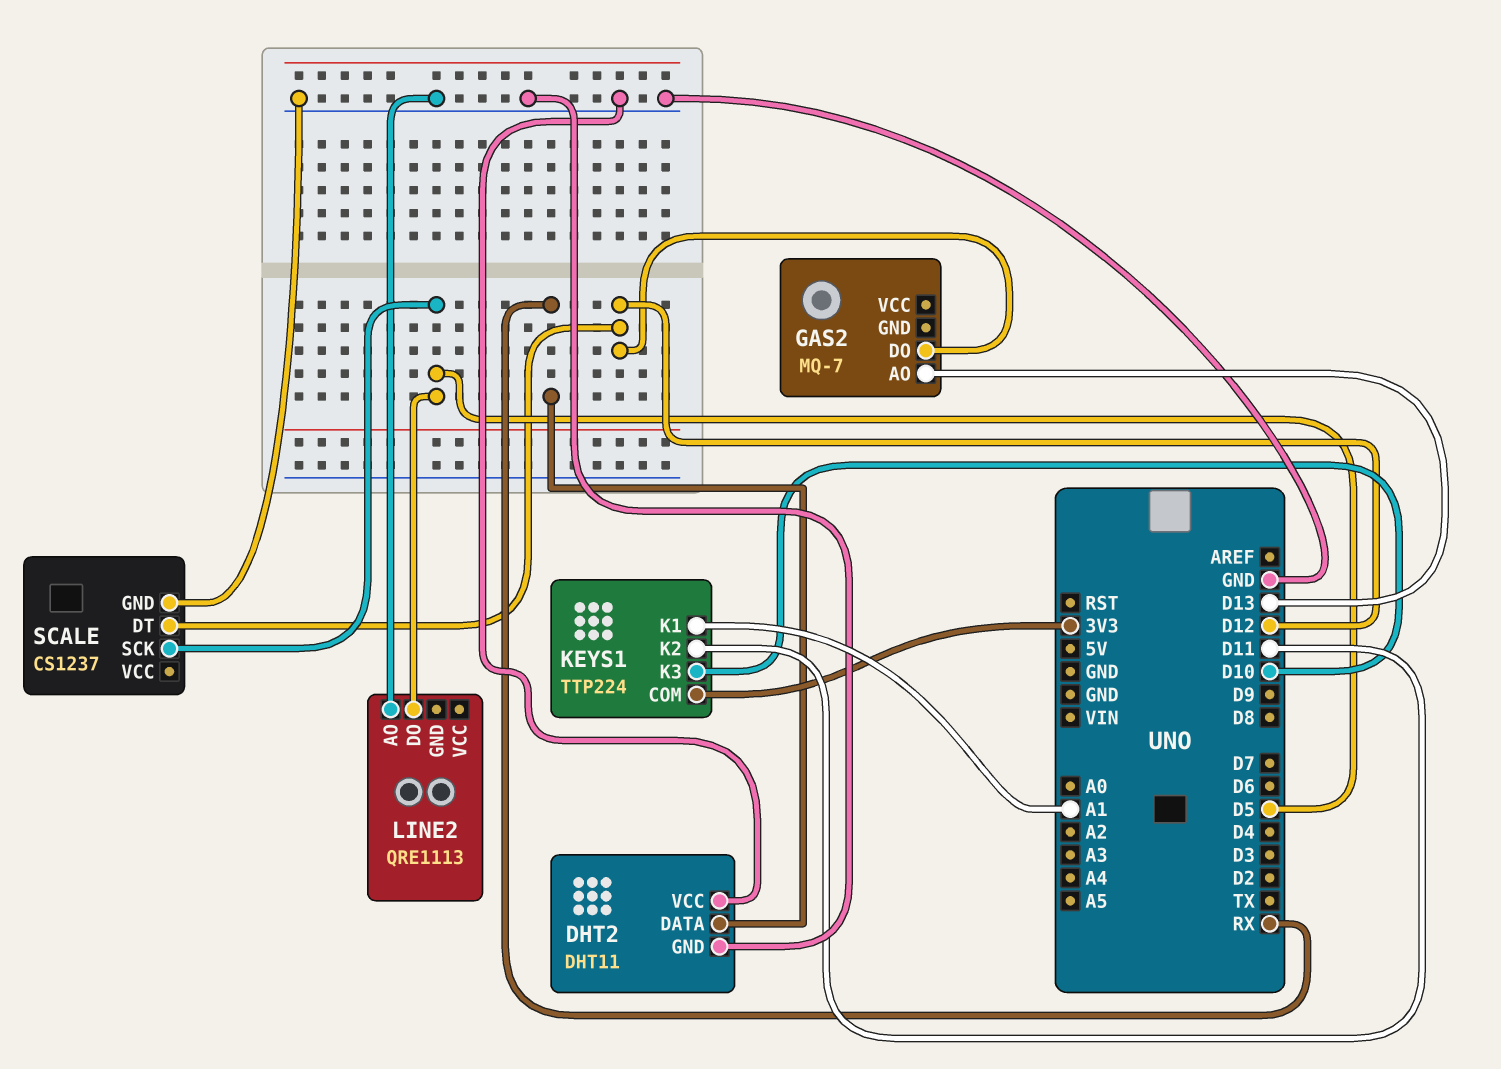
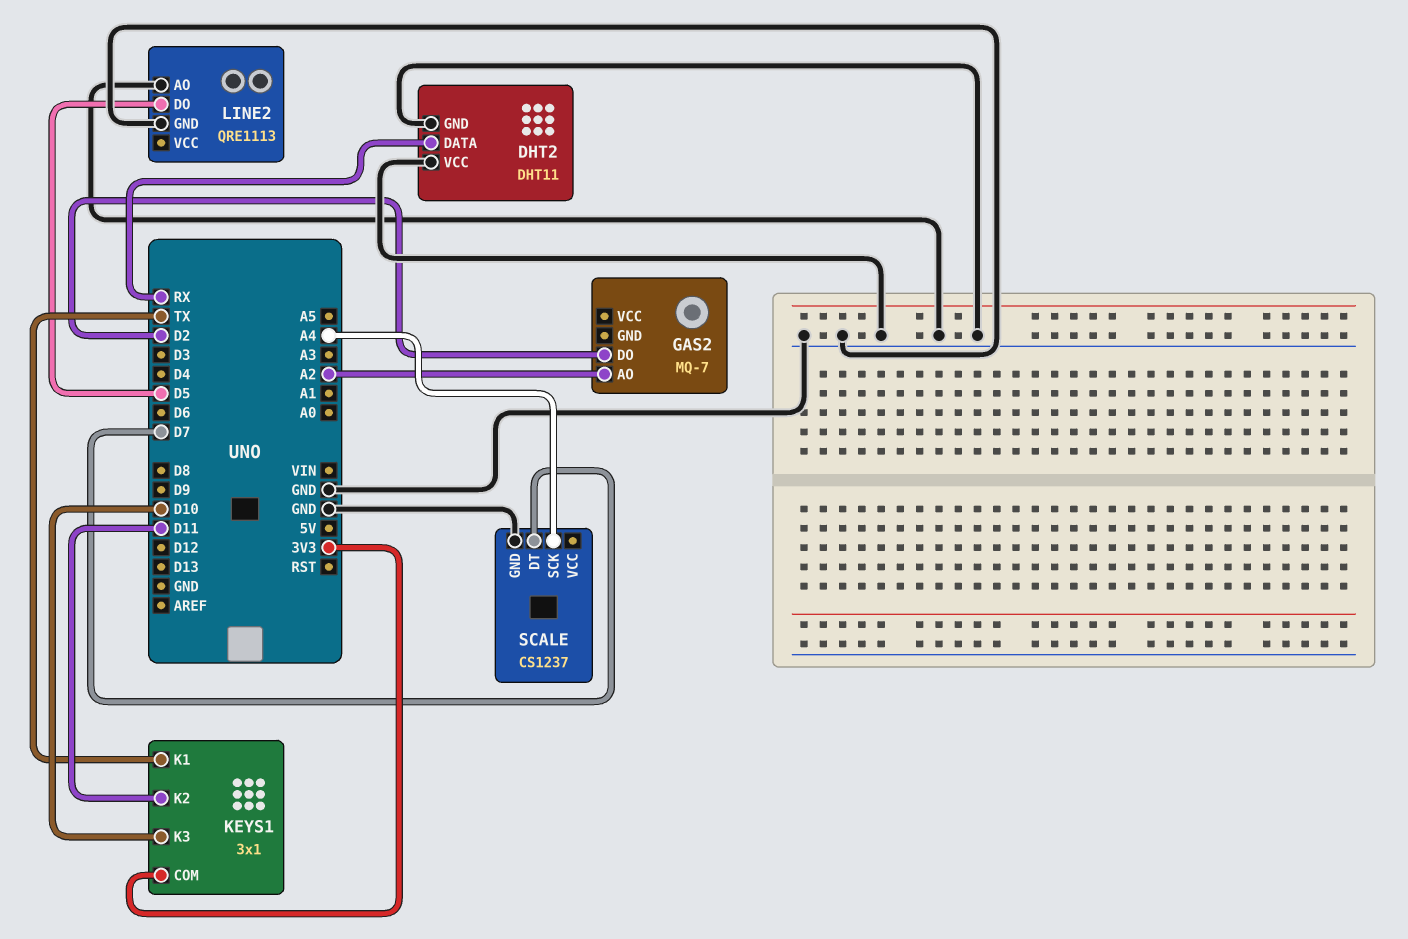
GAS2 pin AO: D13 -> A2
GAS2 pin DO: D12 -> D2
KEYS1: TTP224 -> 3x1
KEYS1 pin K1: A1 -> TX
LINE2 pin GND: none -> GND
SCALE pin DT: D12 -> D7
SCALE pin SCK: D5 -> A4

